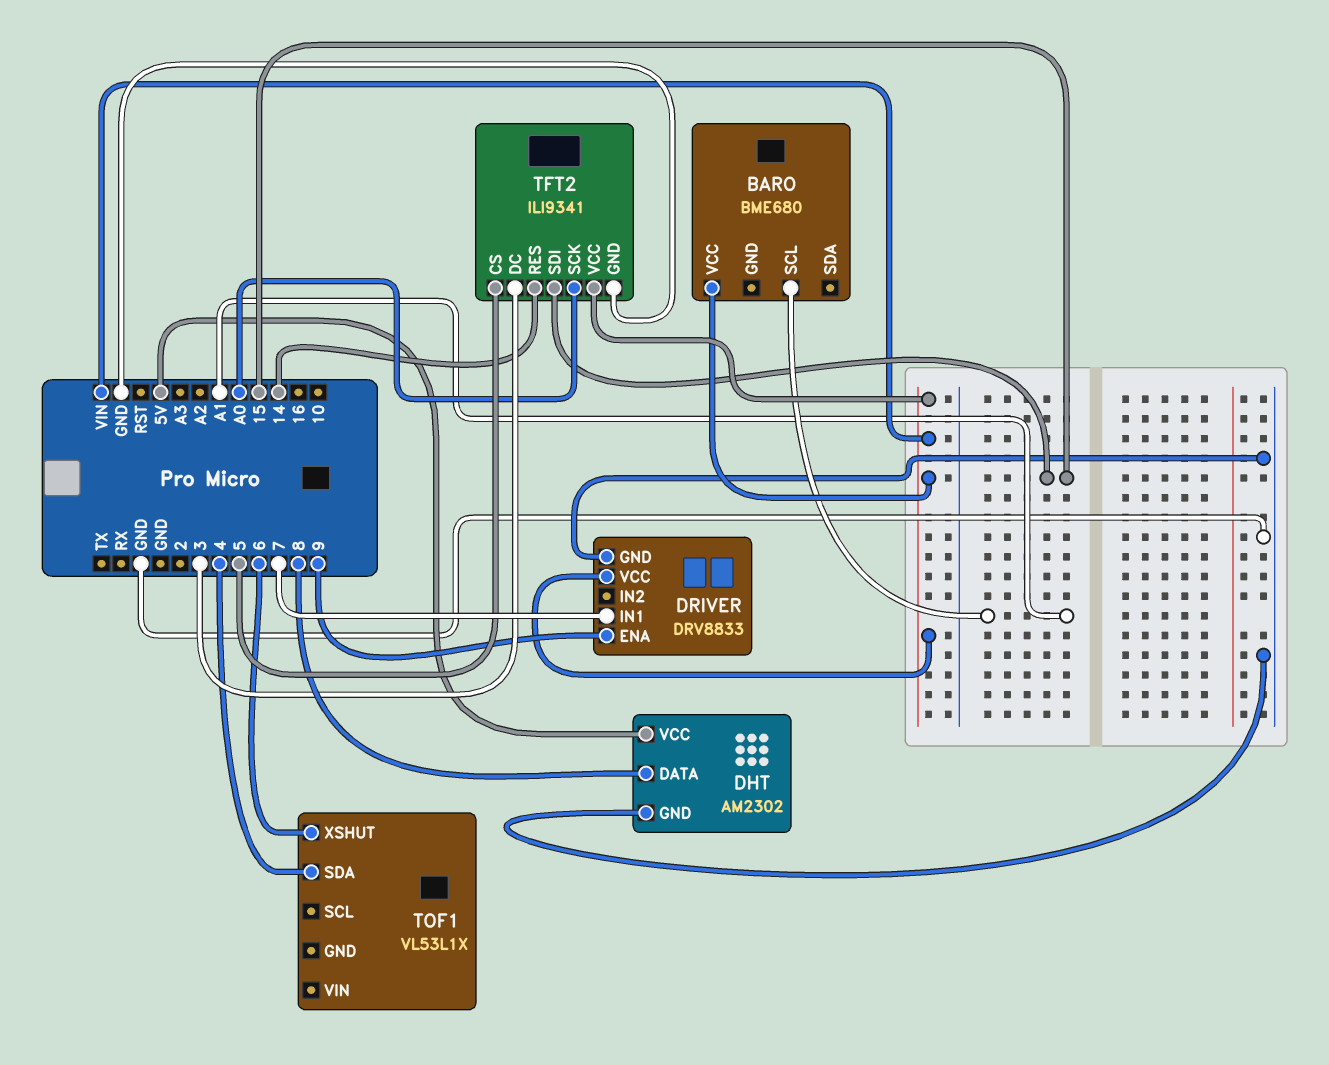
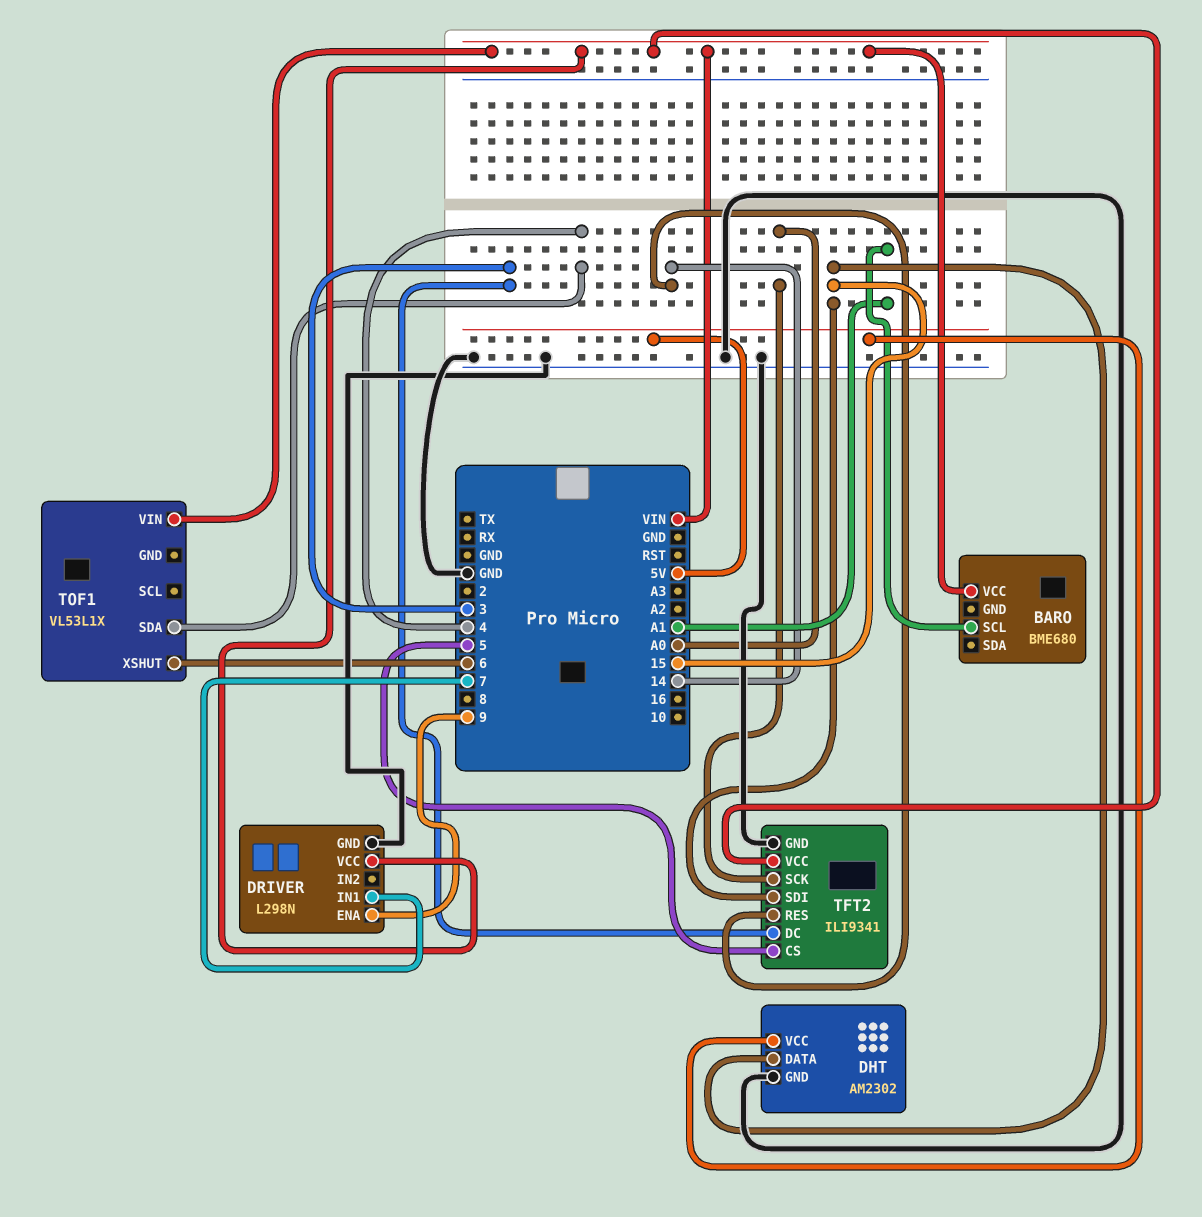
DHT pin DATA: 8 -> 15
DRIVER: DRV8833 -> L298N
TOF1 pin VIN: none -> VIN

